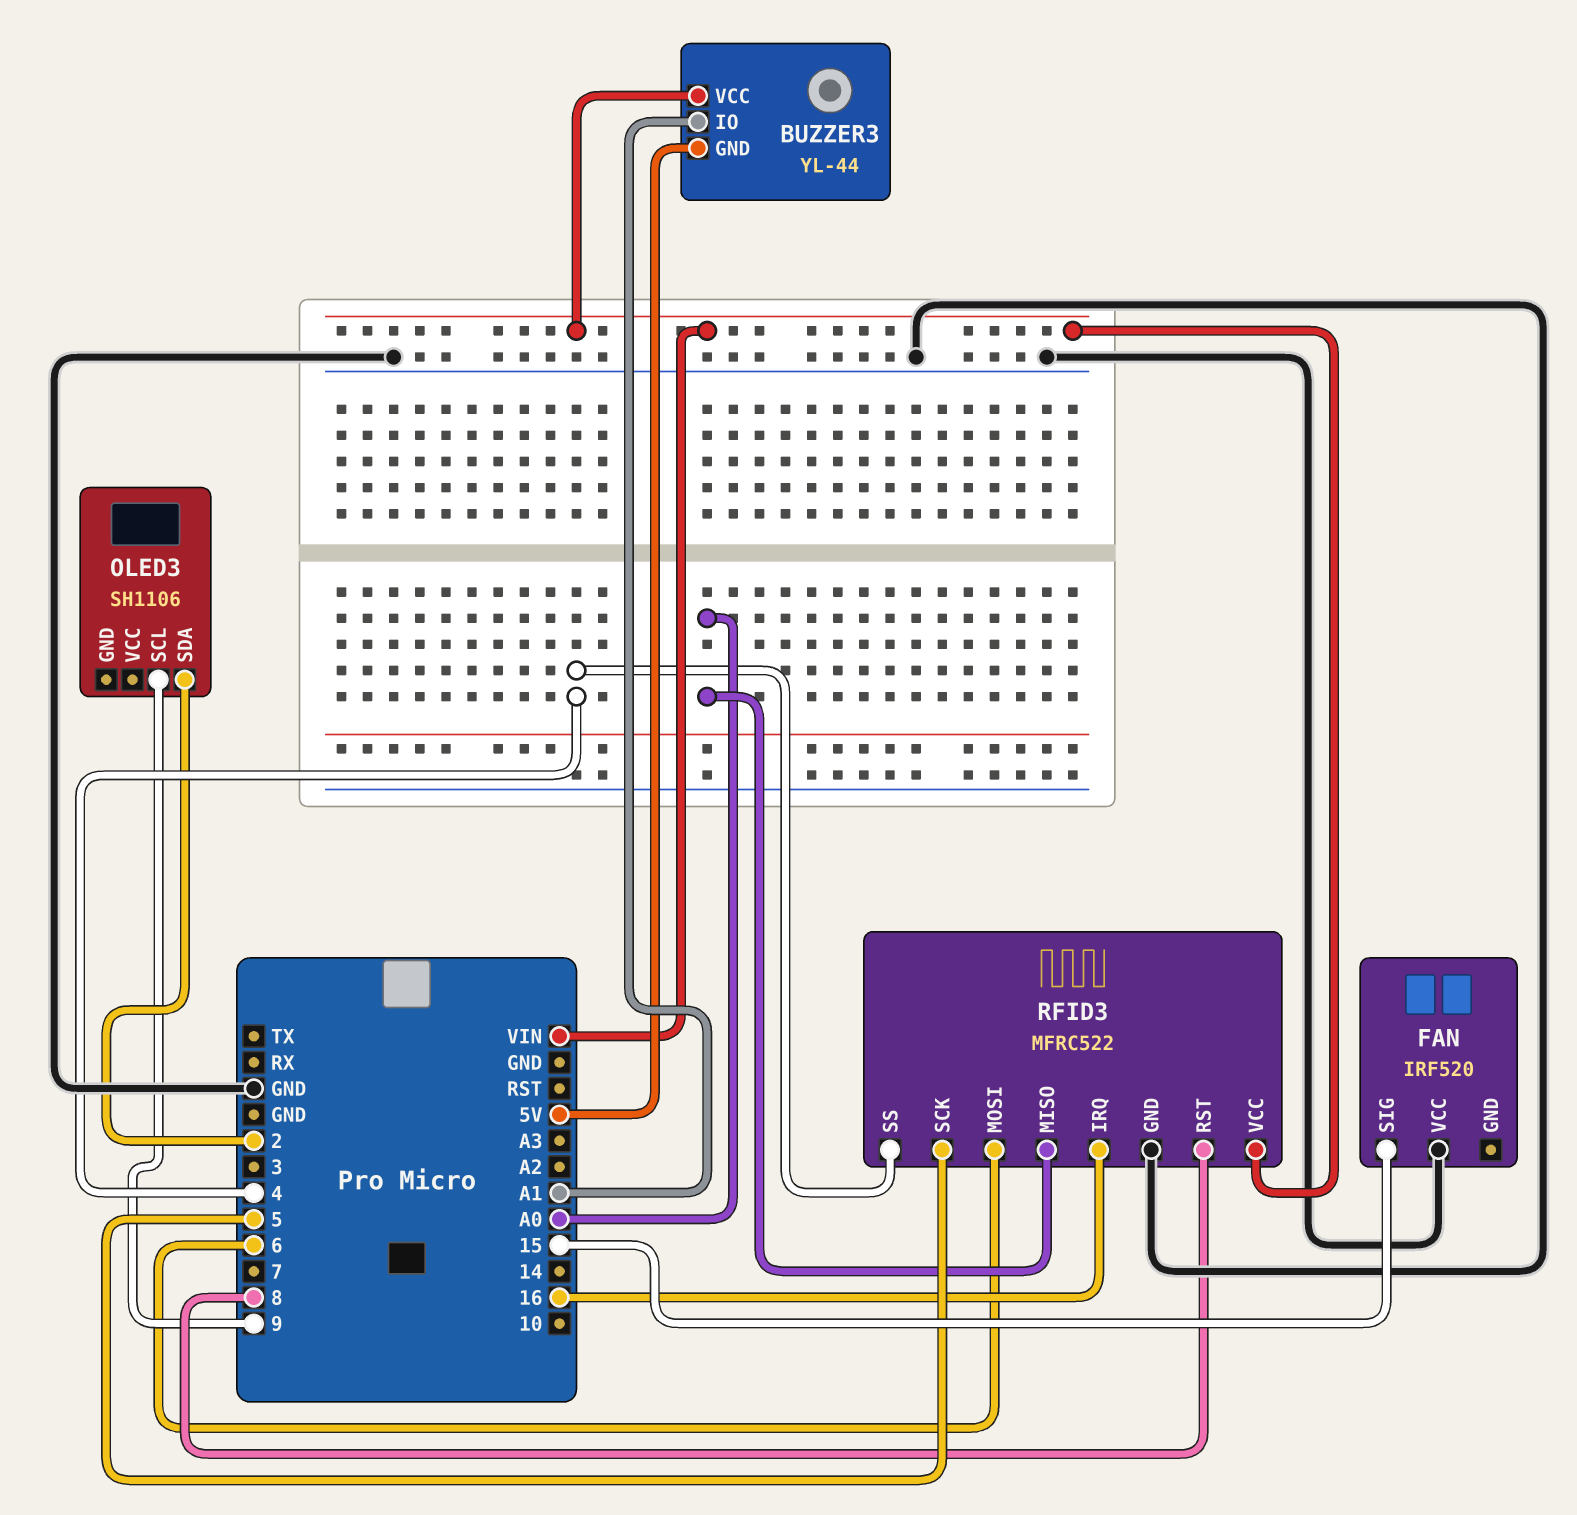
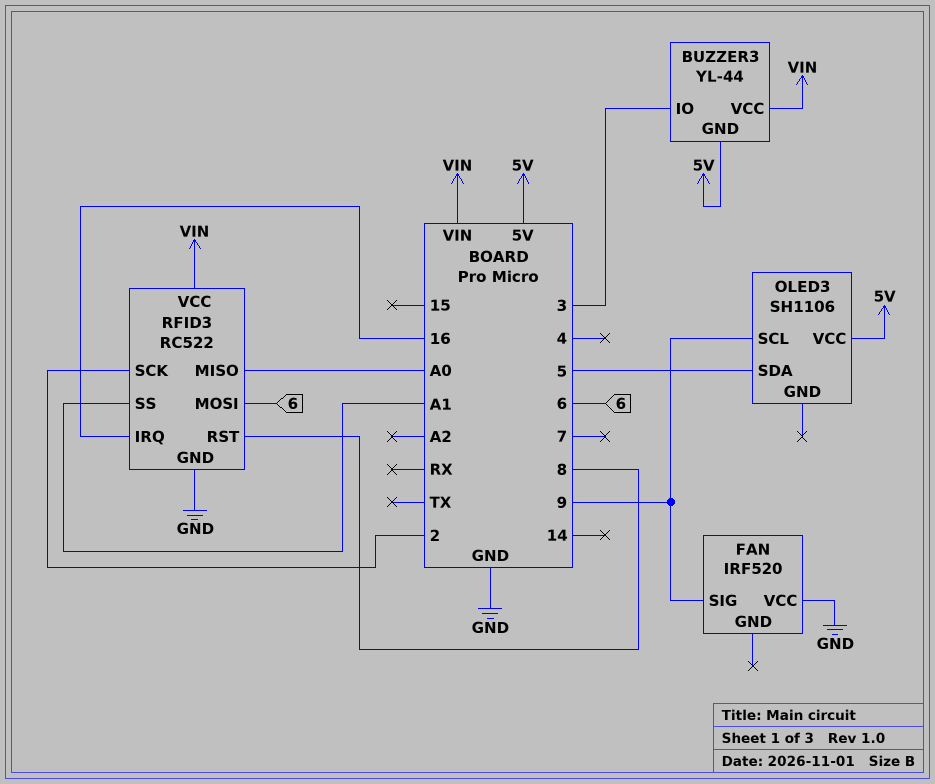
BUZZER3 pin IO: A1 -> 3
FAN pin SIG: 15 -> 9
OLED3 pin SDA: 2 -> 5
OLED3 pin VCC: none -> 5V
RFID3: MFRC522 -> RC522
RFID3 pin SCK: 5 -> 2
RFID3 pin SS: 4 -> A1

